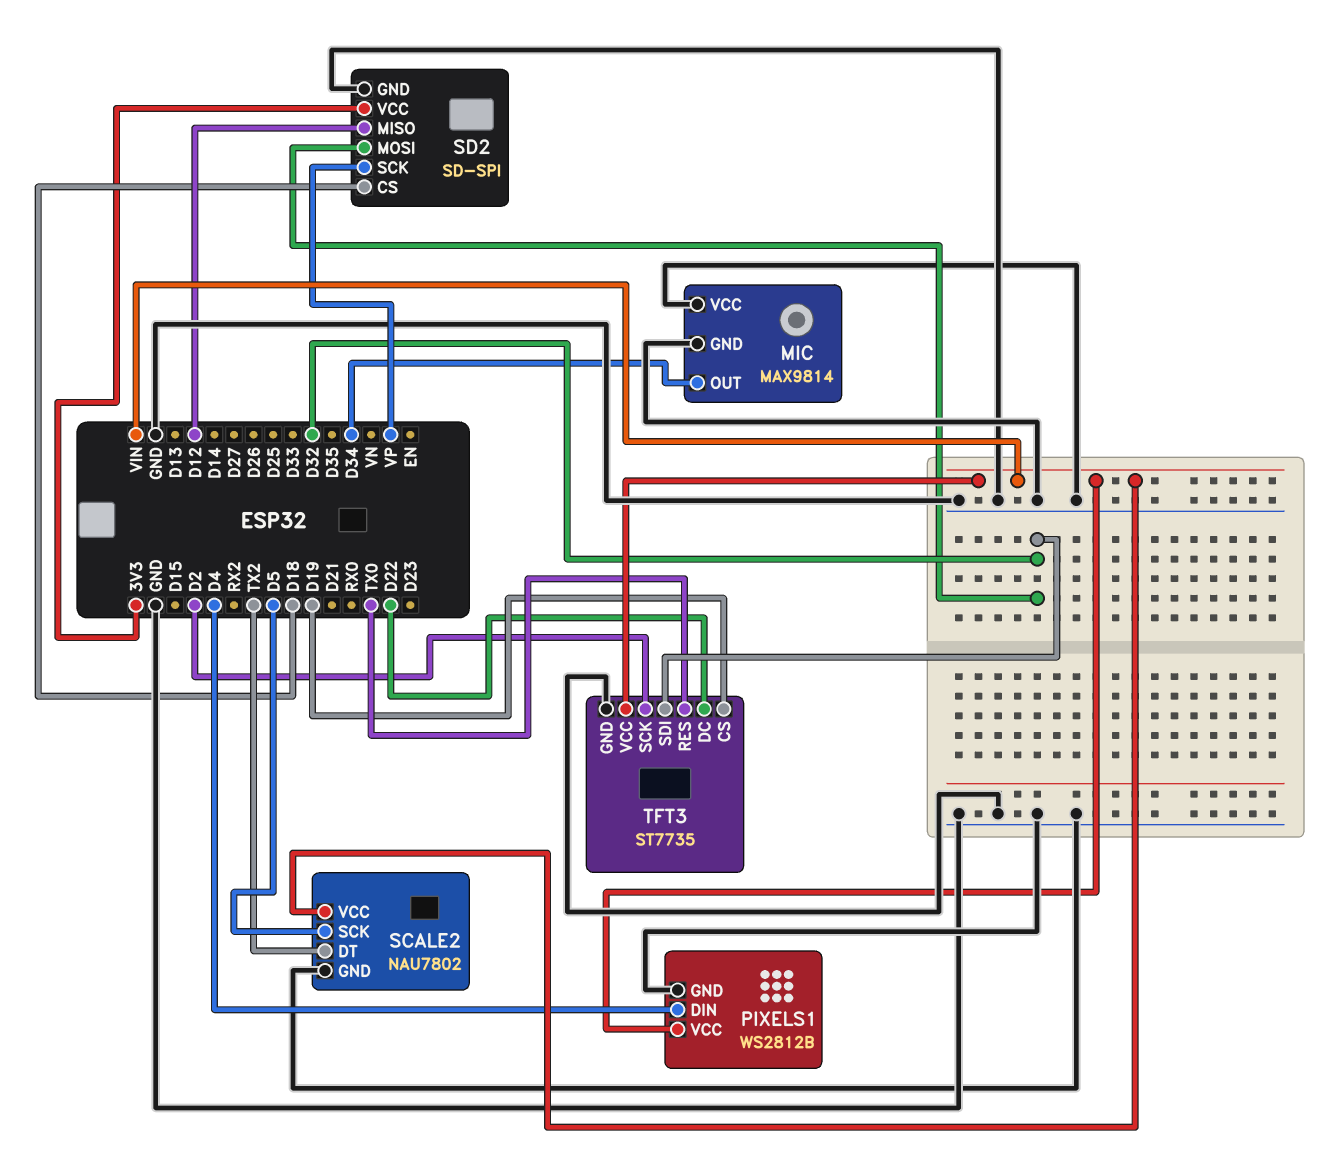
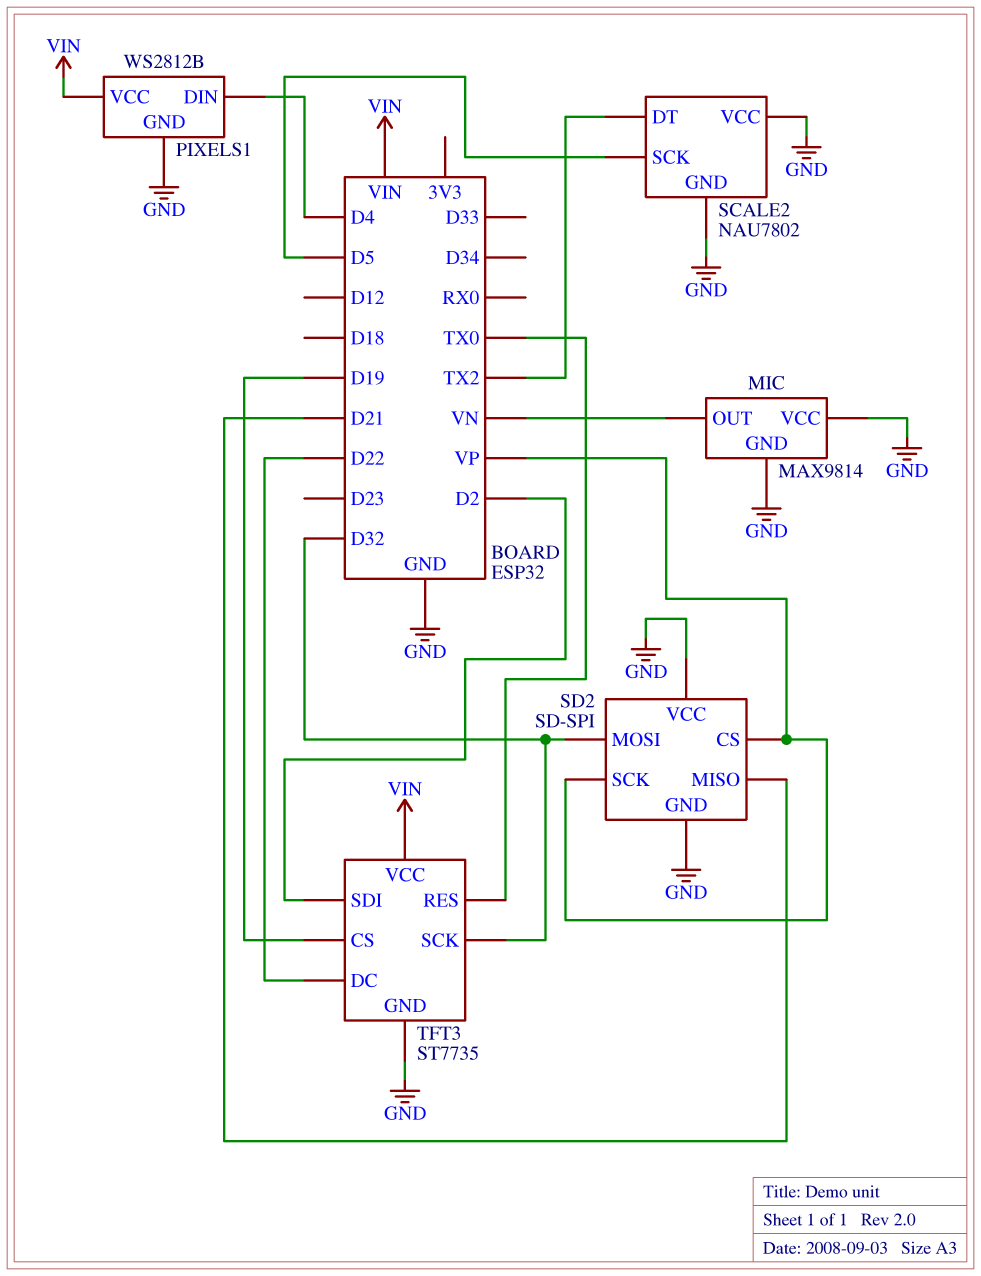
MIC pin OUT: D34 -> VN
SCALE2 pin VCC: VIN -> GND
SD2 pin CS: D18 -> VP
SD2 pin MISO: D12 -> D21
SD2 pin VCC: 3V3 -> GND
TFT3 pin SCK: D2 -> D32
TFT3 pin SDI: D32 -> D2

